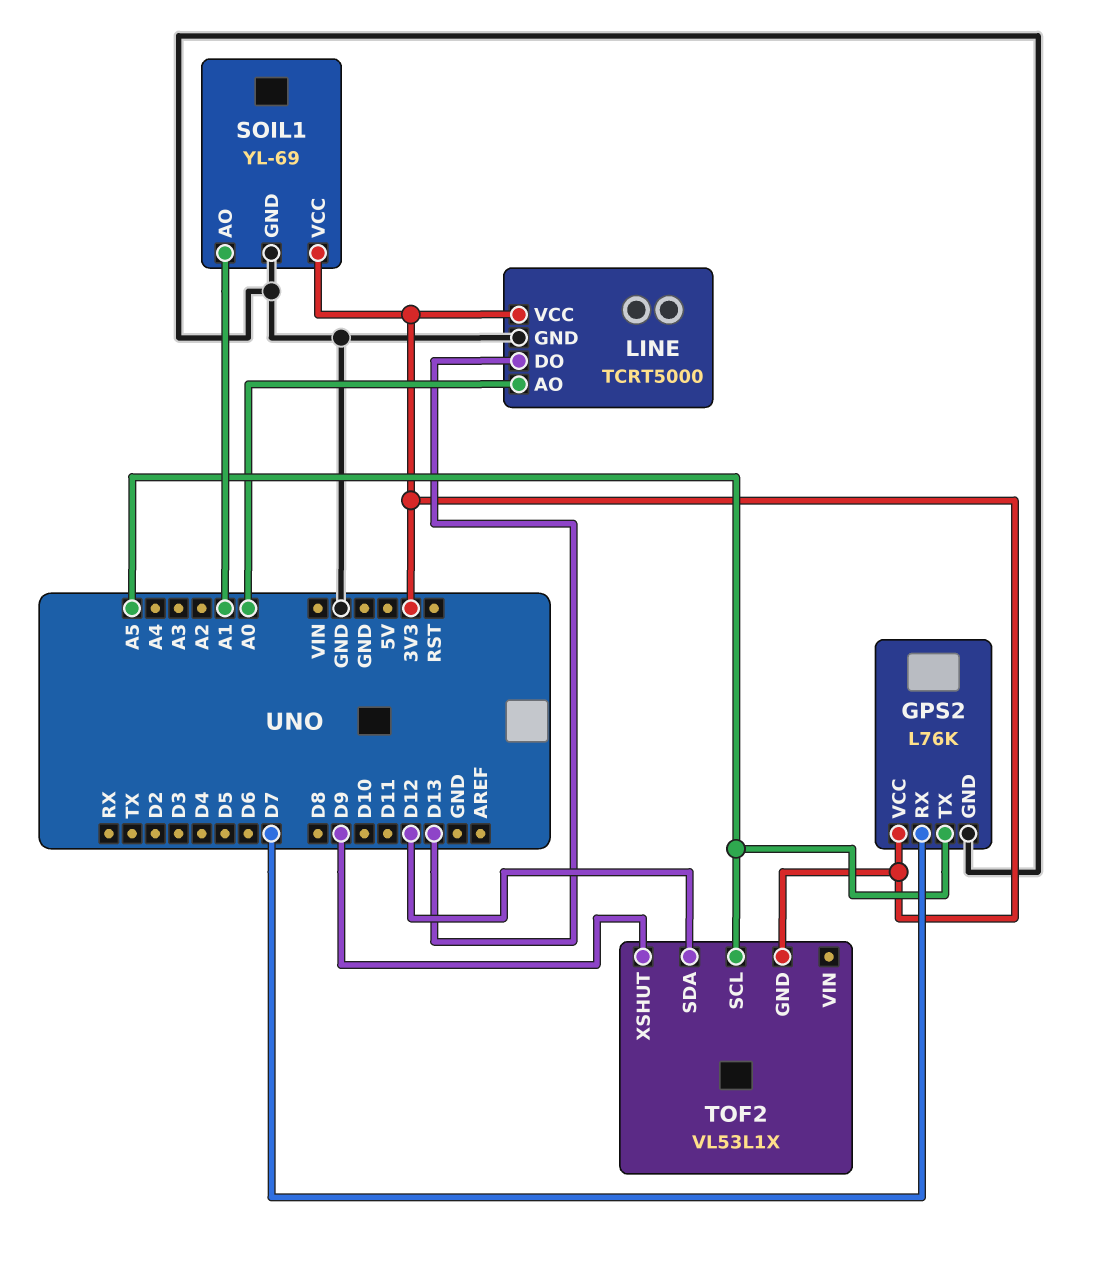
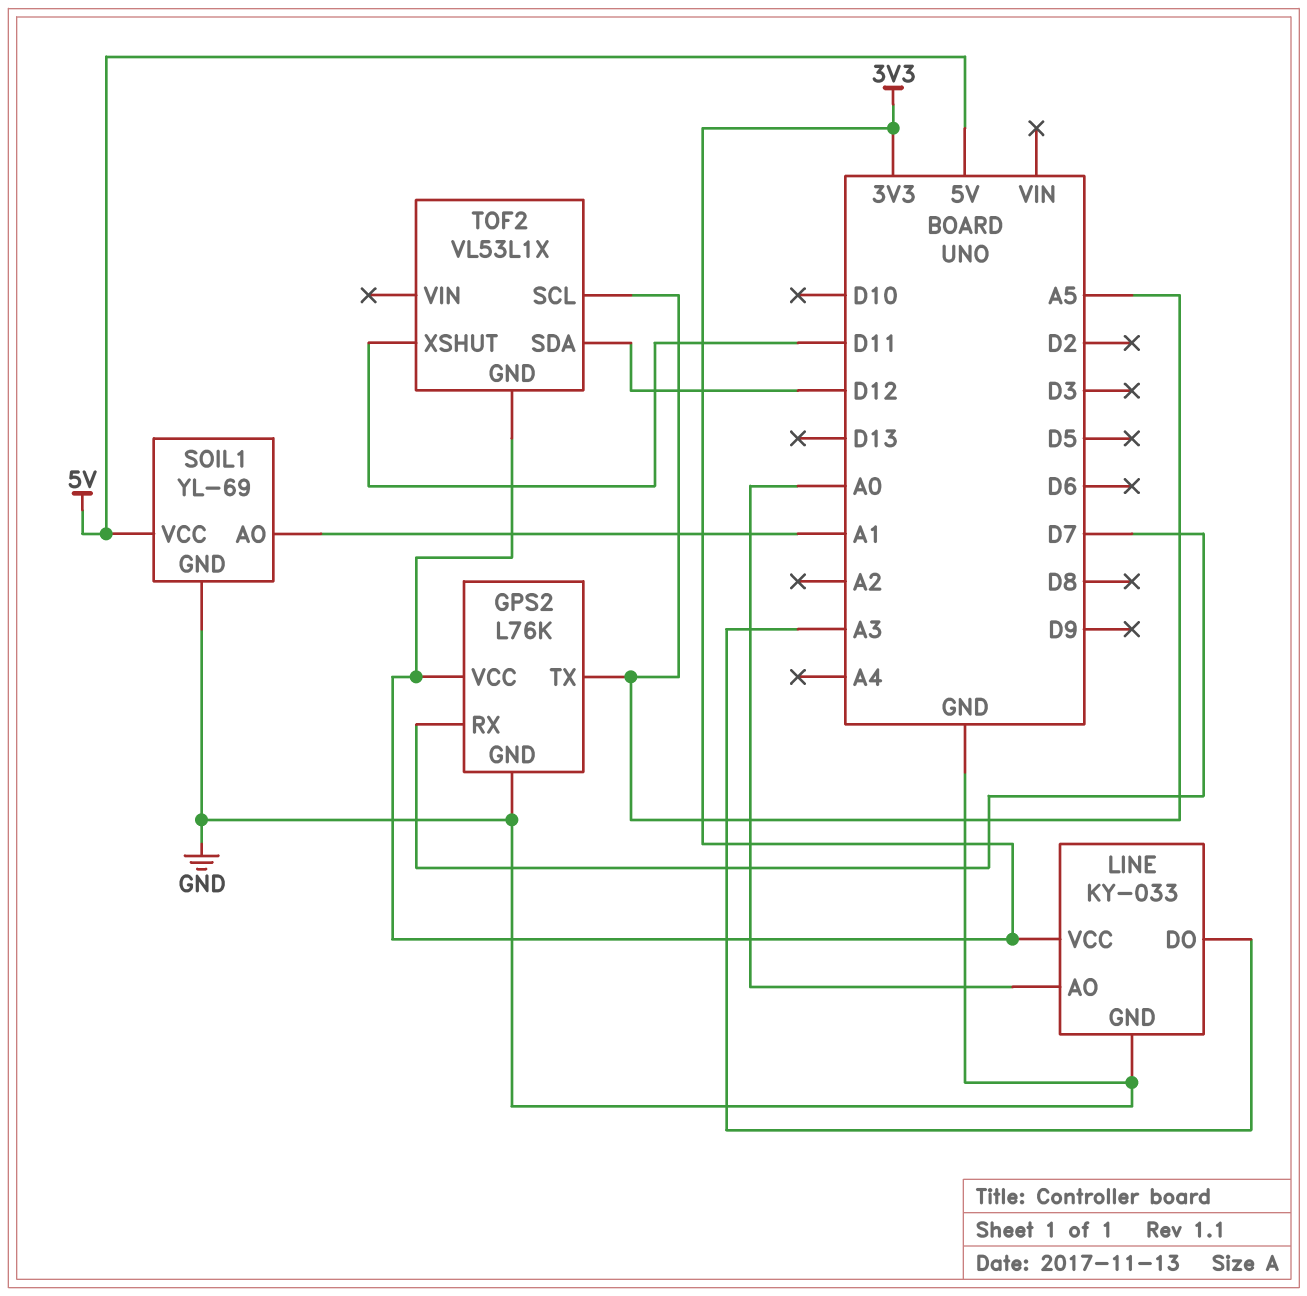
LINE: TCRT5000 -> KY-033
LINE pin DO: D13 -> A3
SOIL1 pin VCC: 3V3 -> 5V
TOF2 pin XSHUT: D9 -> D11

